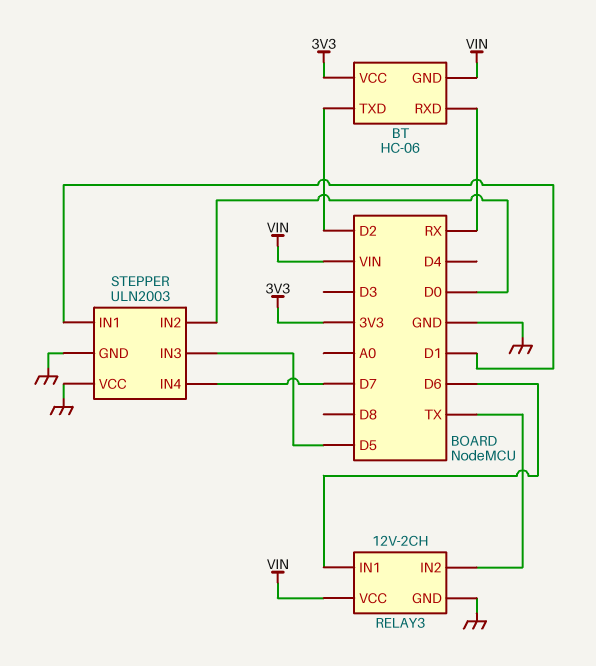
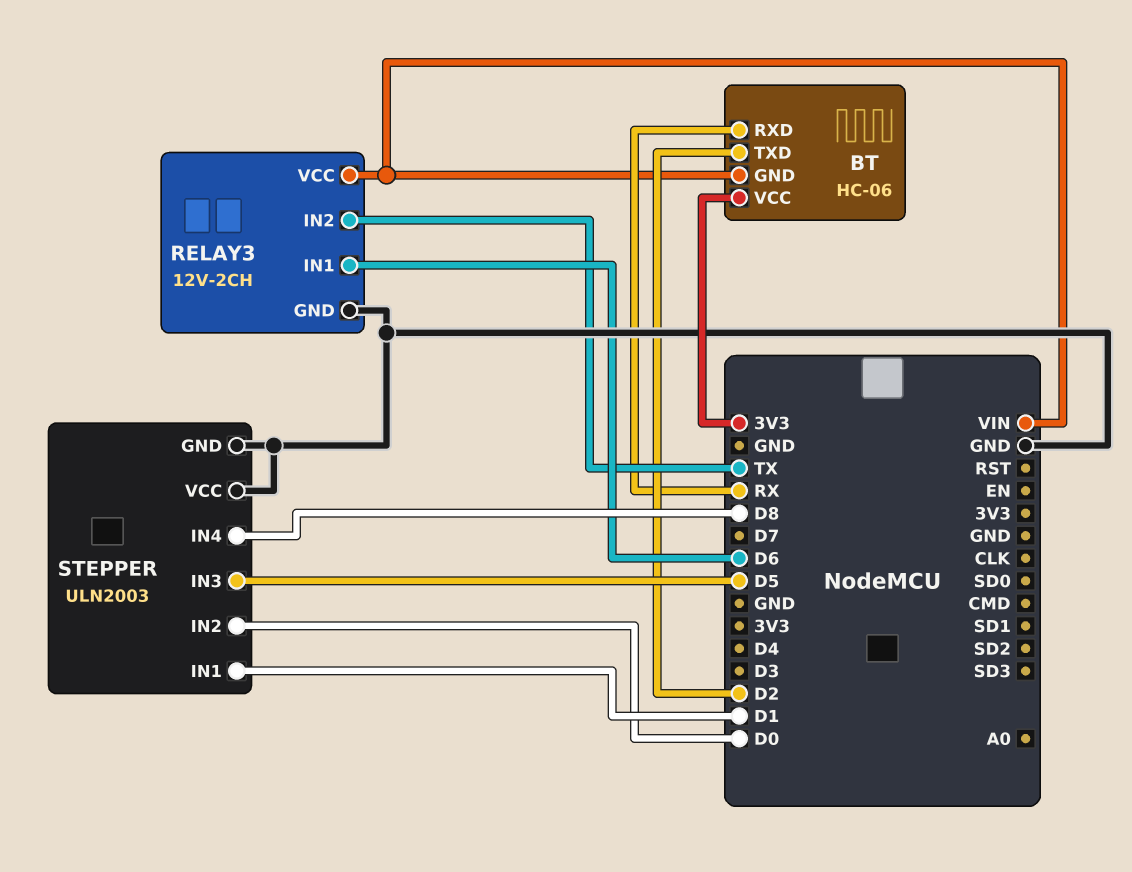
STEPPER pin IN4: D7 -> D8

